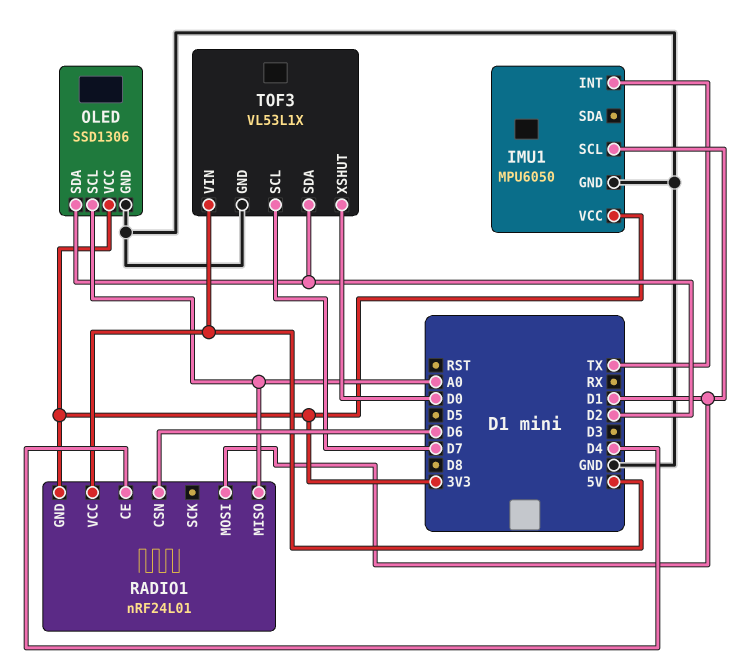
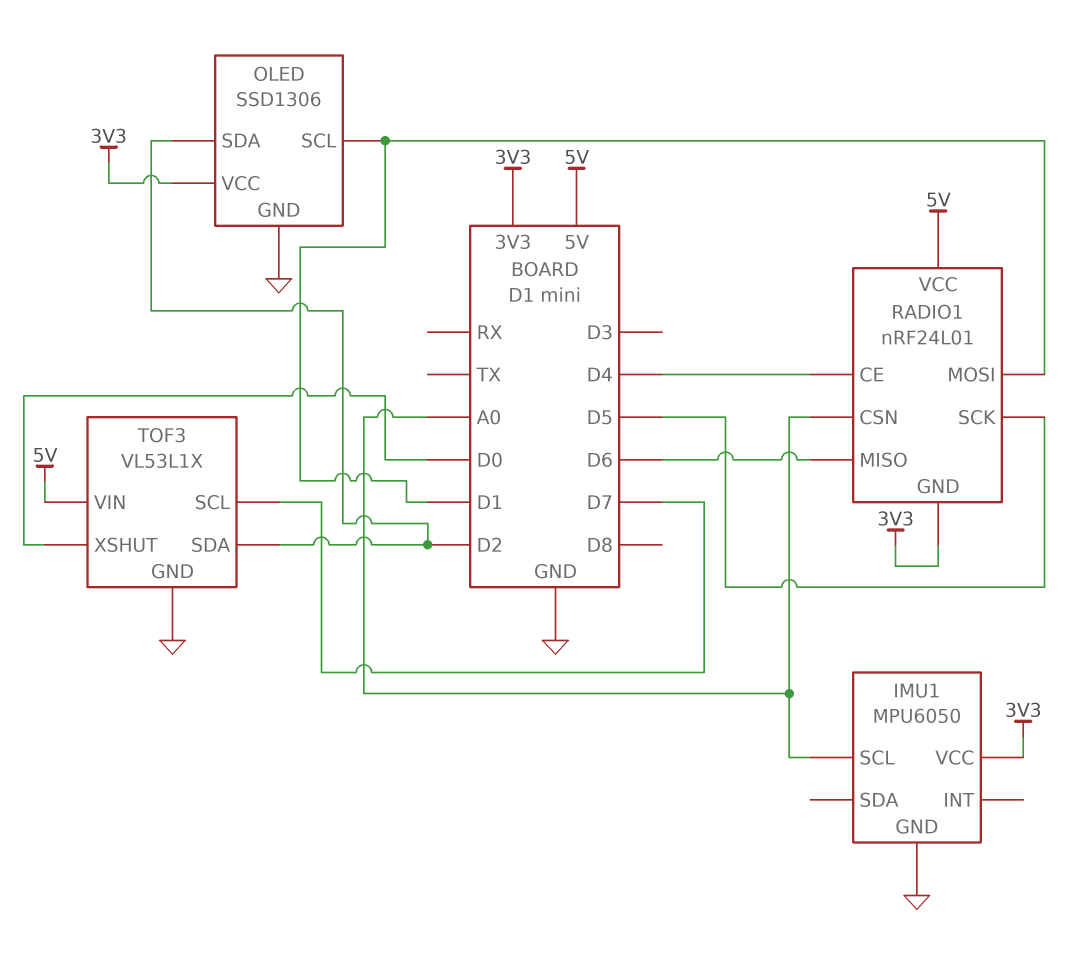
IMU1 pin INT: TX -> none
IMU1 pin SCL: D1 -> A0
OLED pin SCL: A0 -> D1
RADIO1 pin CSN: D6 -> A0
RADIO1 pin MISO: A0 -> D6
RADIO1 pin SCK: none -> D5

